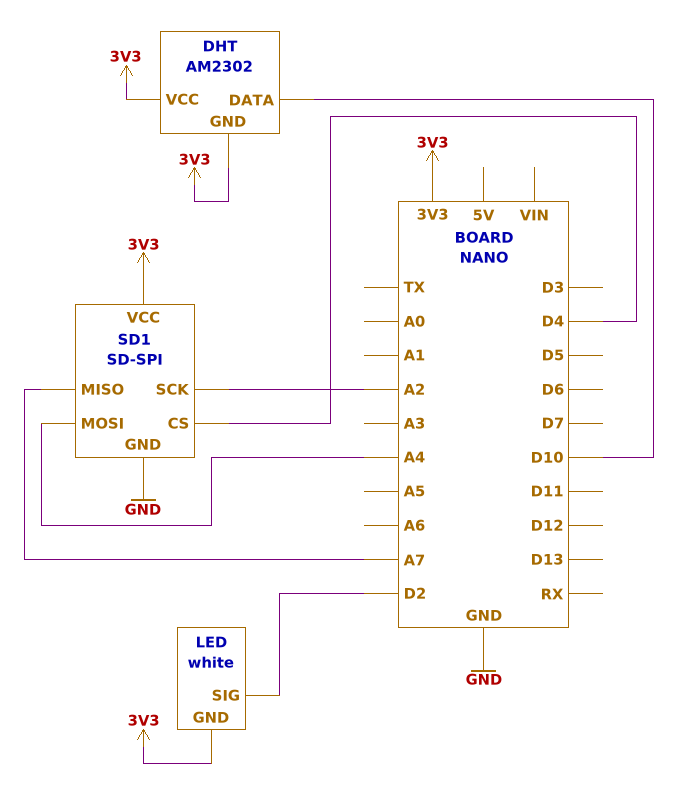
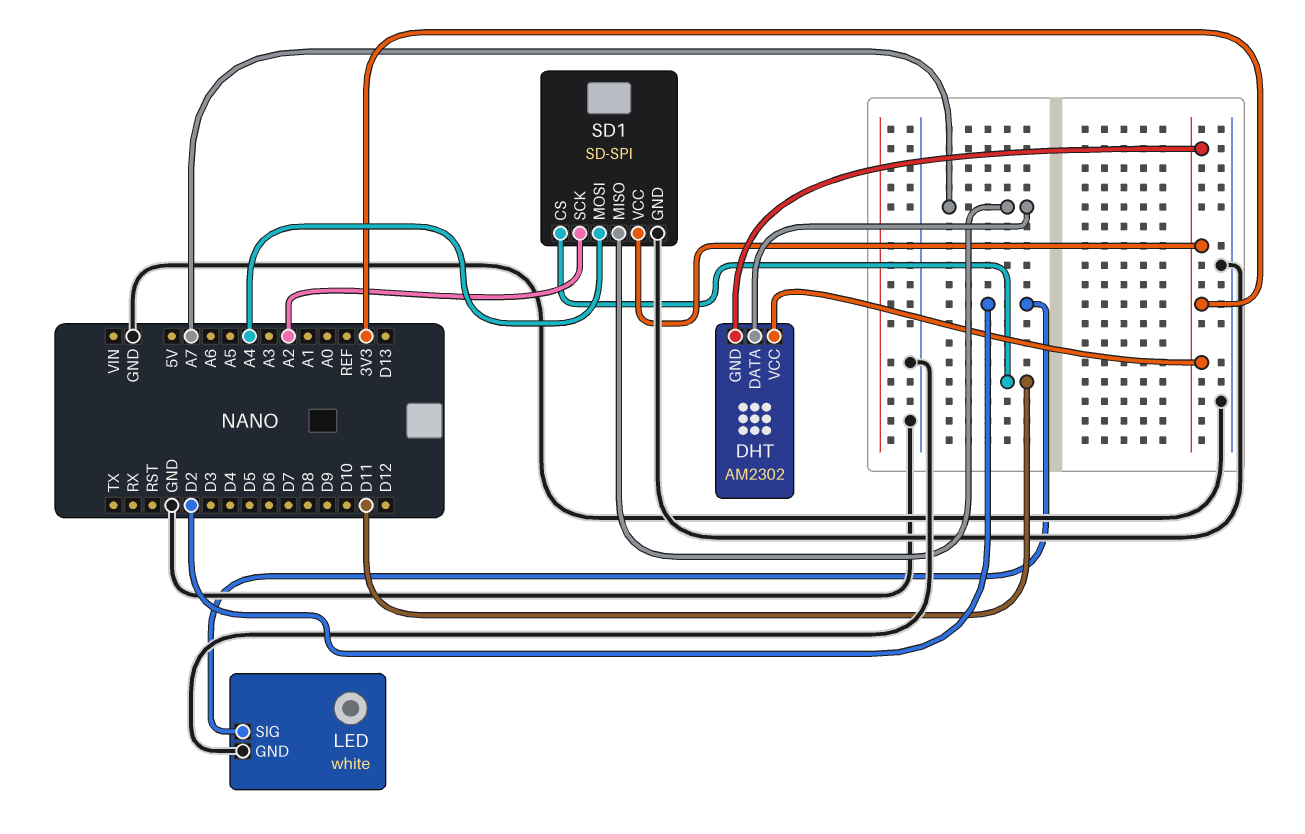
DHT pin DATA: D10 -> A7
LED pin GND: 3V3 -> GND
SD1 pin CS: D4 -> D11

